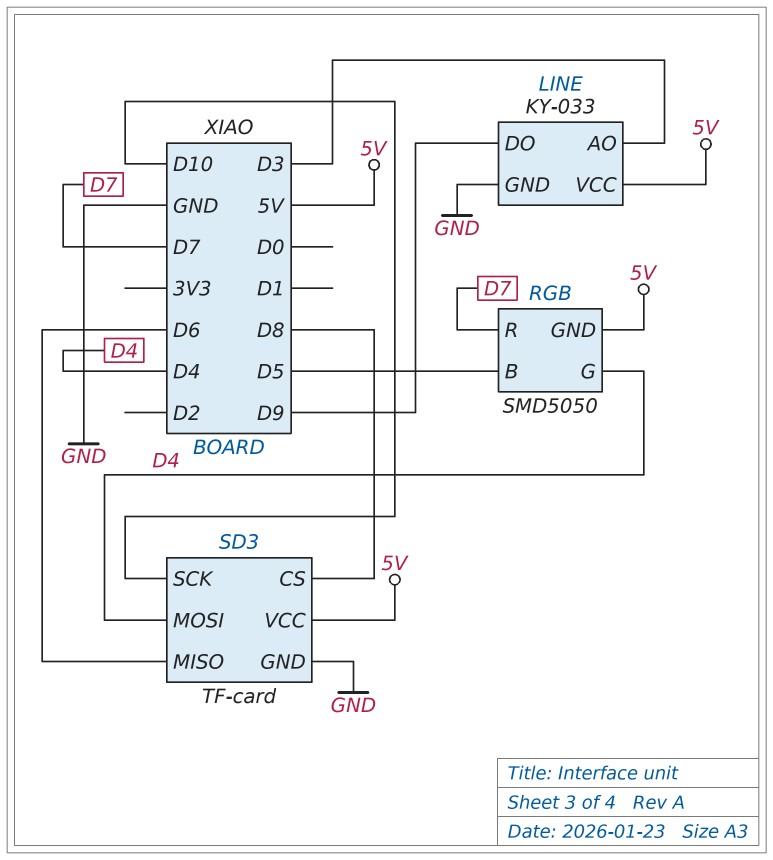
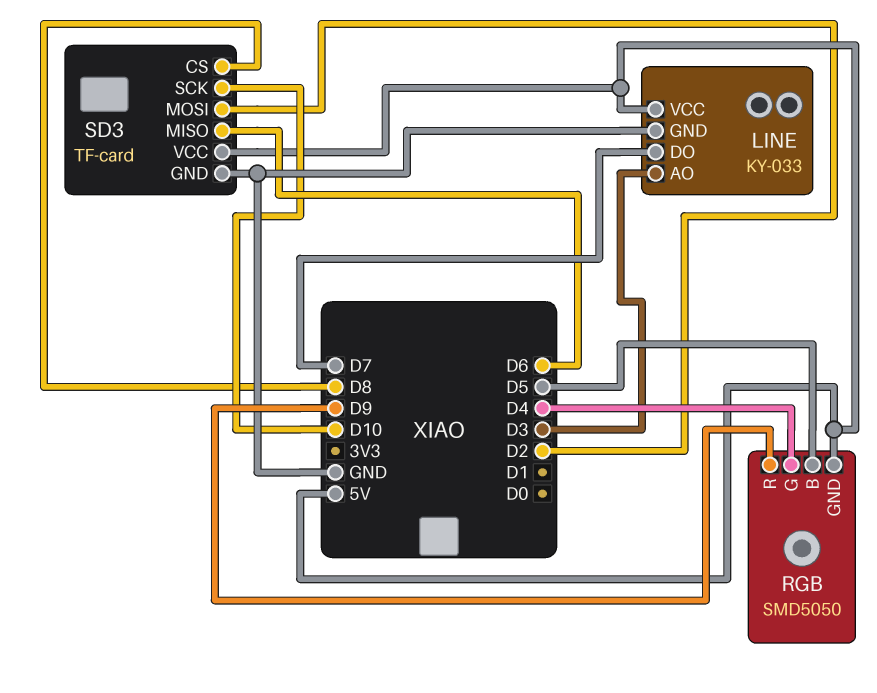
LINE pin DO: D9 -> D7
RGB pin R: D7 -> D9
SD3 pin MOSI: D4 -> D2

